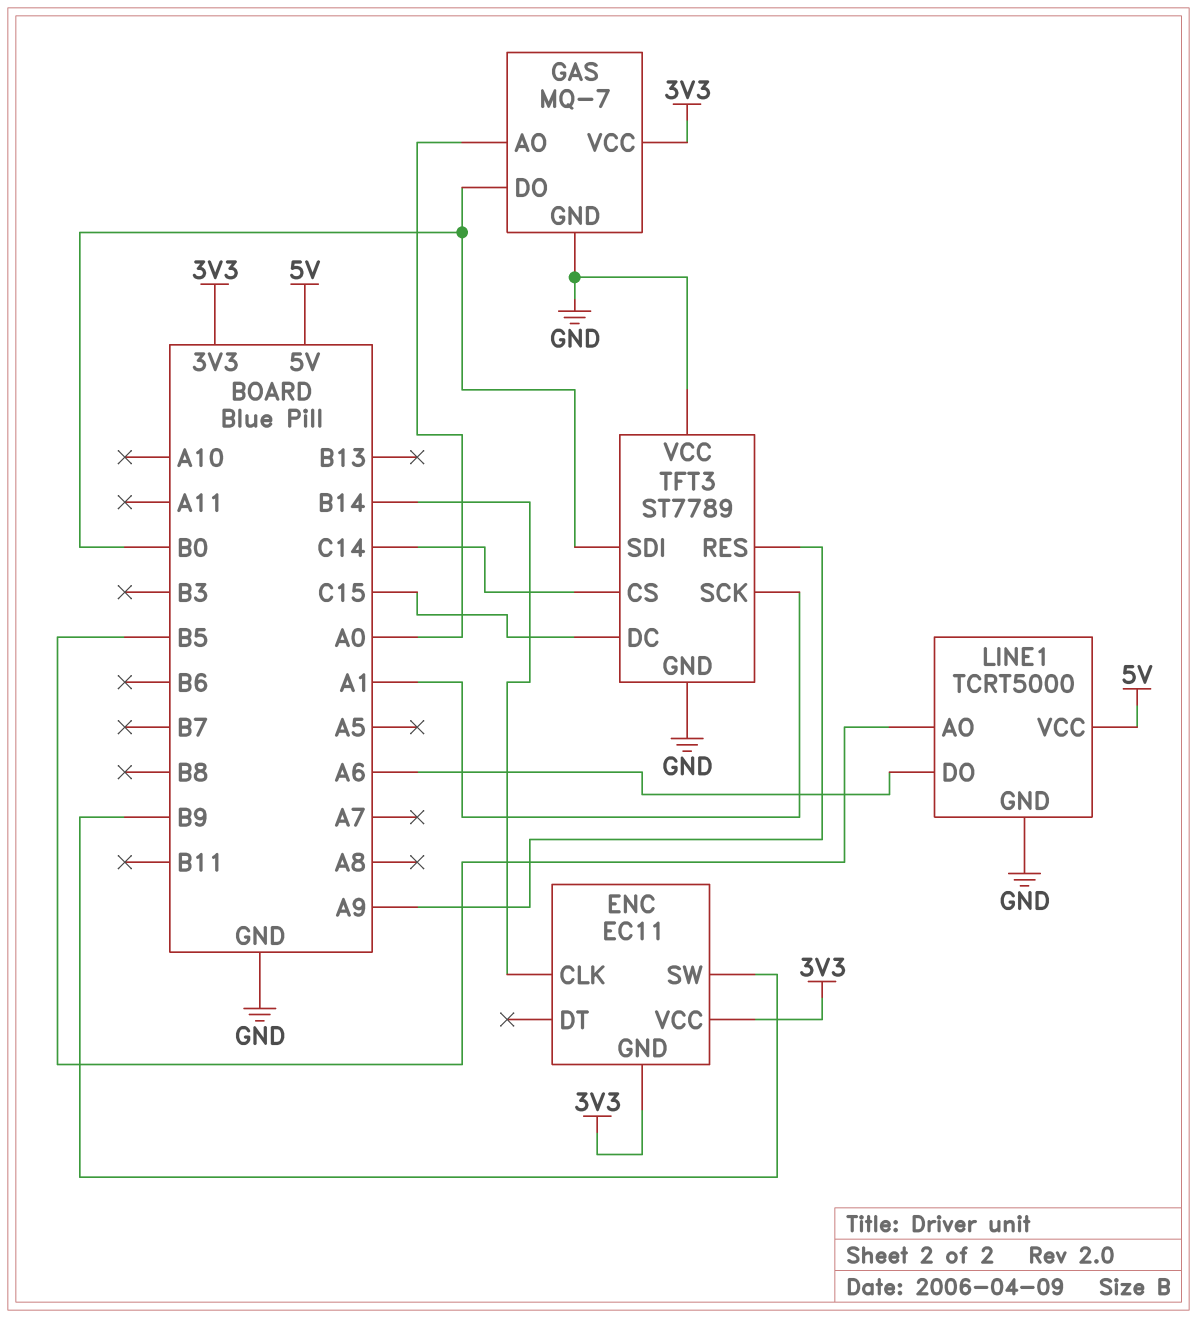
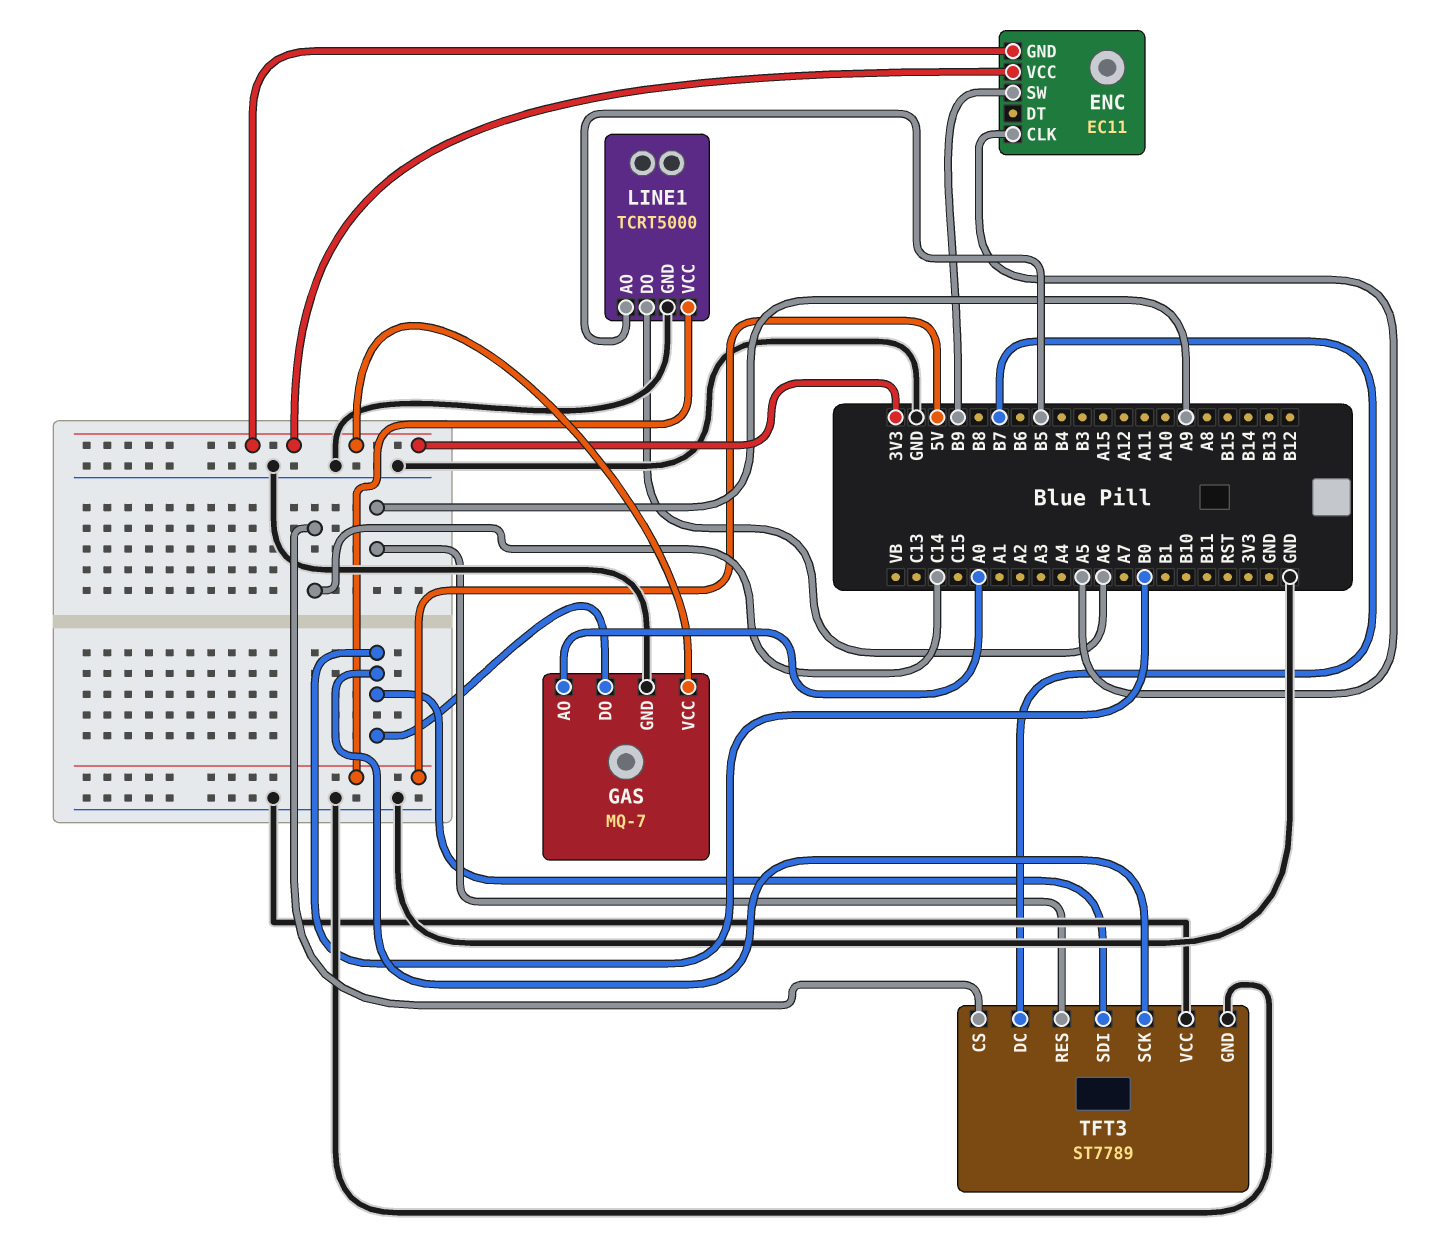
ENC pin CLK: B14 -> A5
TFT3 pin DC: C15 -> B7
TFT3 pin SCK: A1 -> B0

